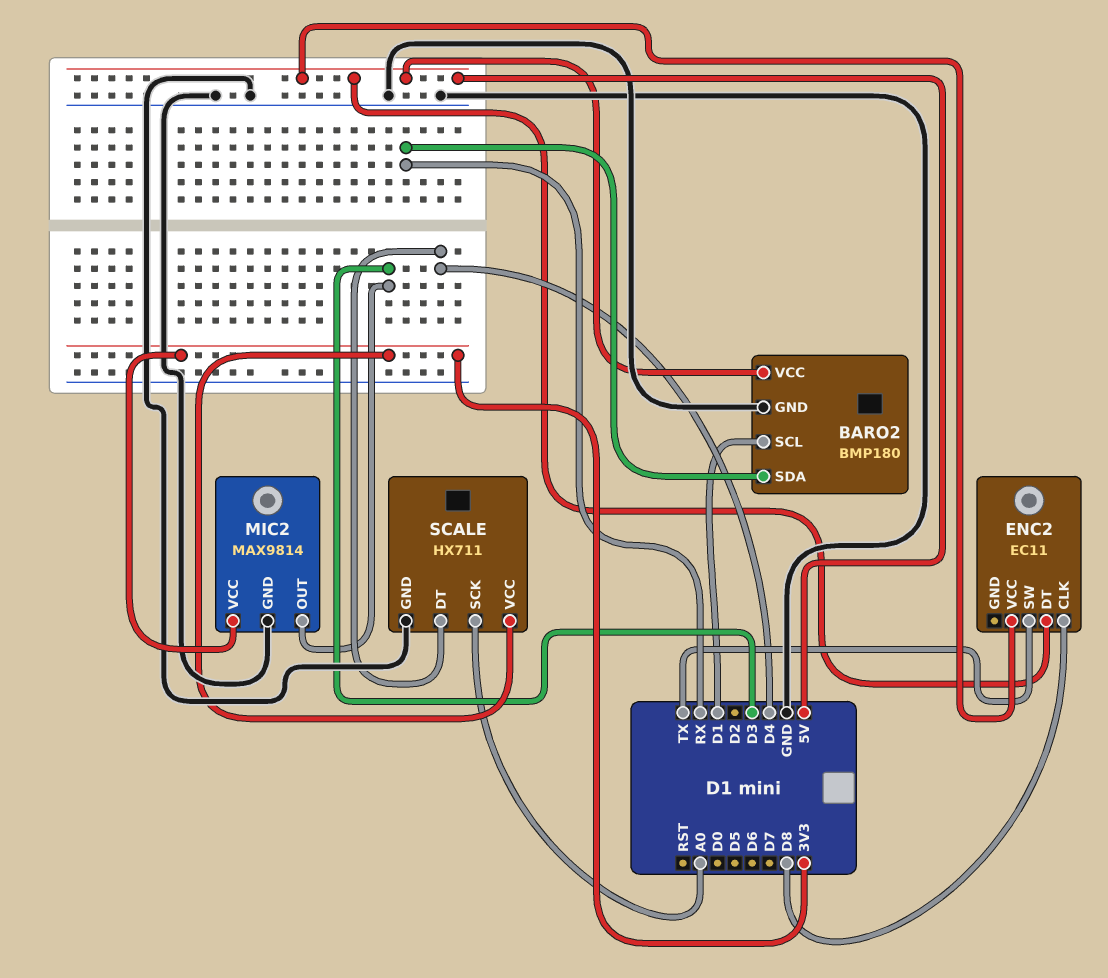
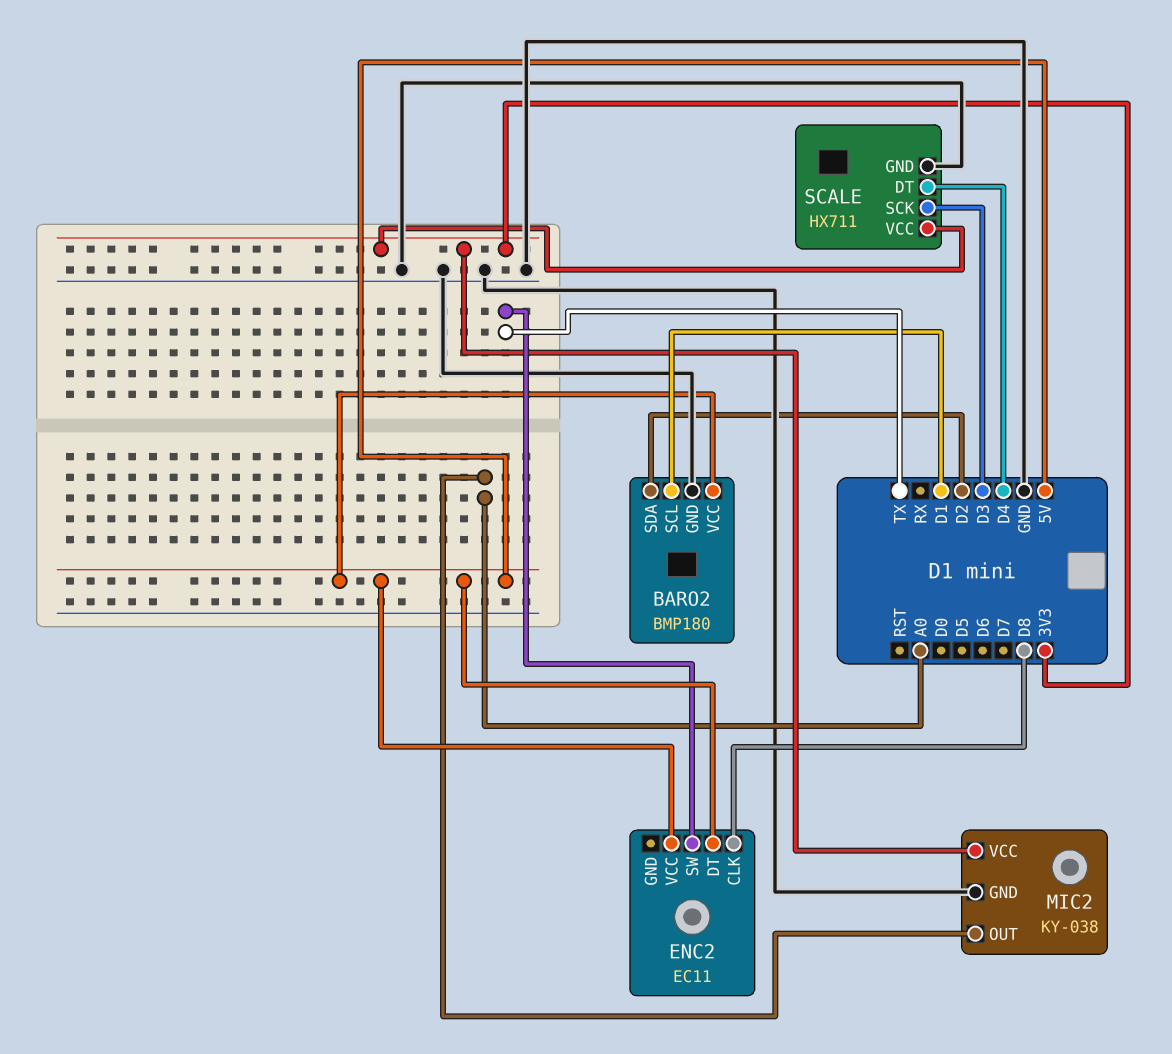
BARO2 pin SDA: RX -> D2
MIC2: MAX9814 -> KY-038
MIC2 pin OUT: D3 -> A0
SCALE pin SCK: A0 -> D3

